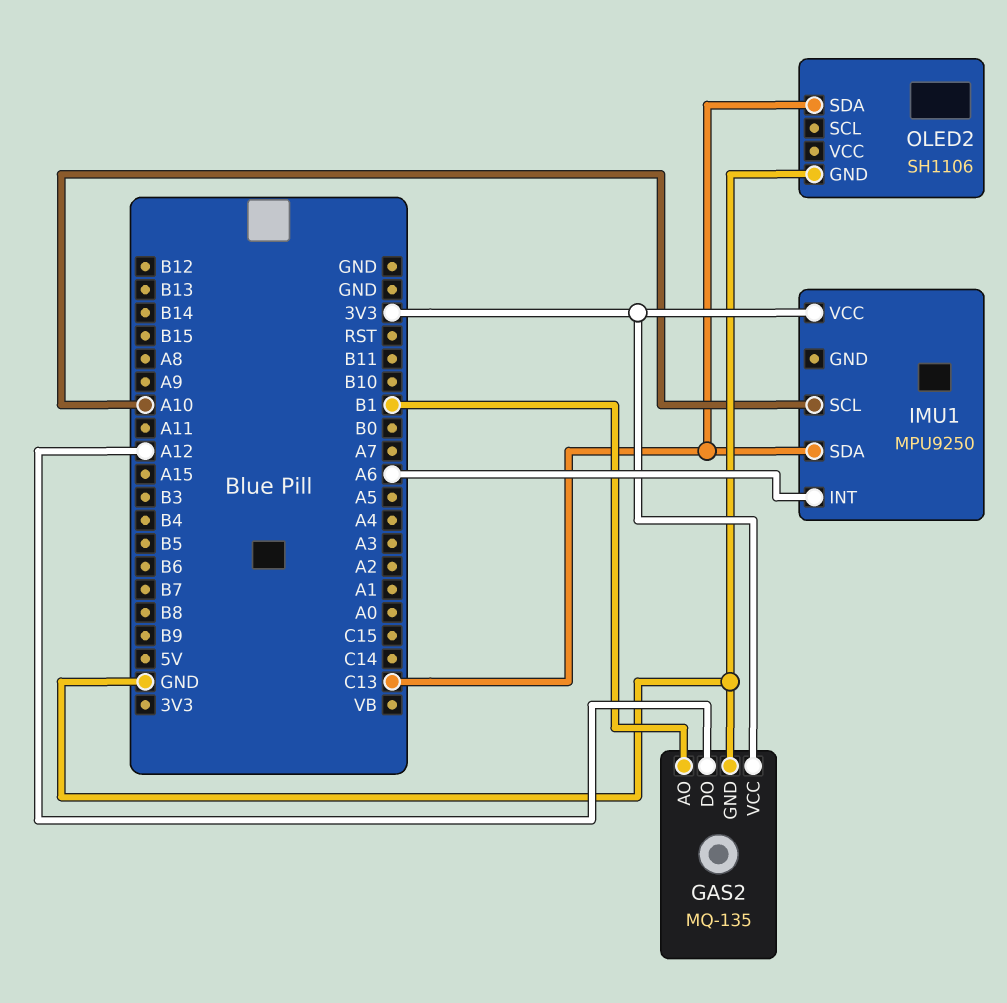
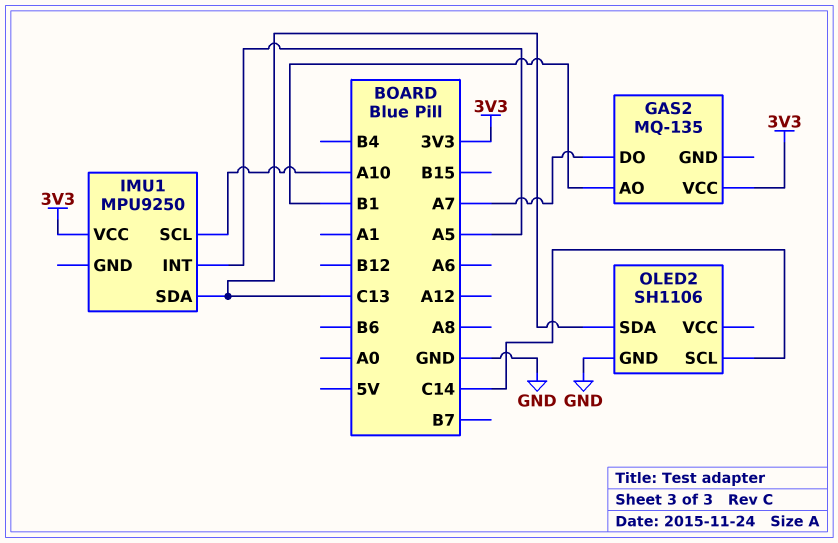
GAS2 pin DO: A12 -> A7
GAS2 pin GND: GND -> none
IMU1 pin INT: A6 -> A5
OLED2 pin SCL: none -> C14

